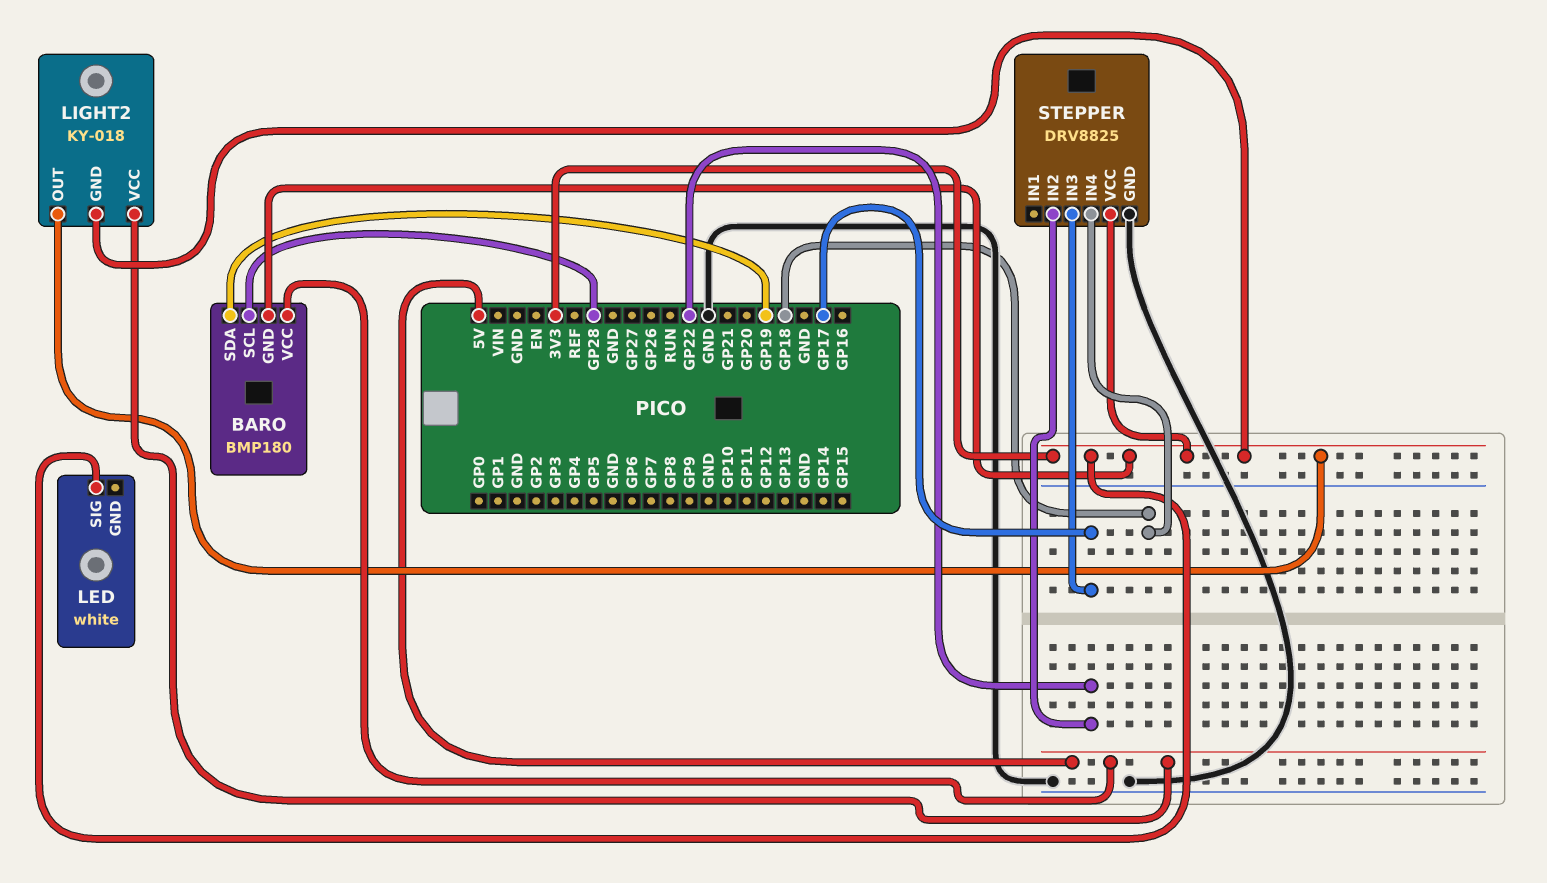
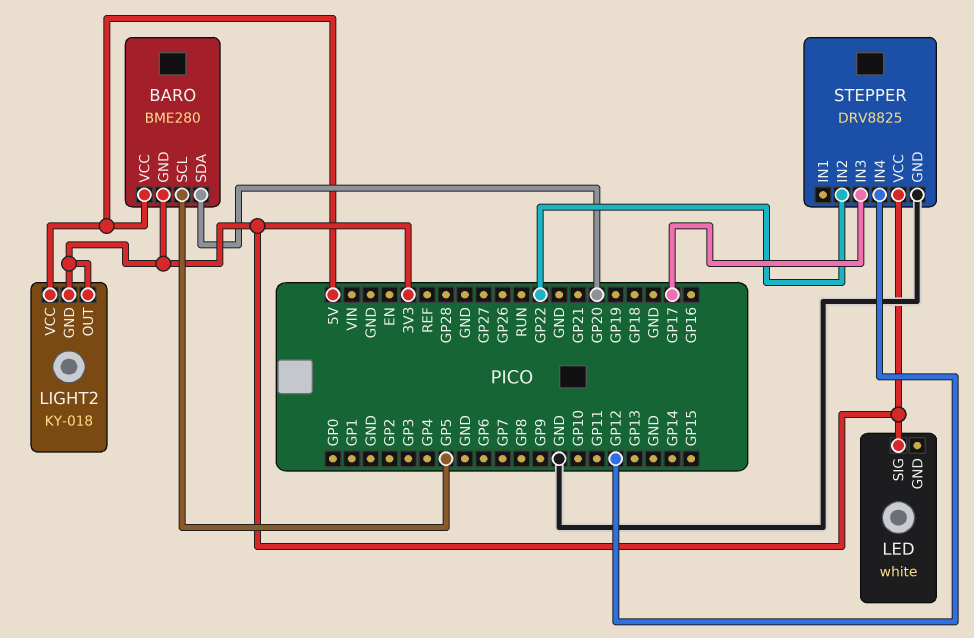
BARO: BMP180 -> BME280
BARO pin SCL: GP28 -> GP5
BARO pin SDA: GP19 -> GP20
STEPPER pin IN4: GP18 -> GP12

